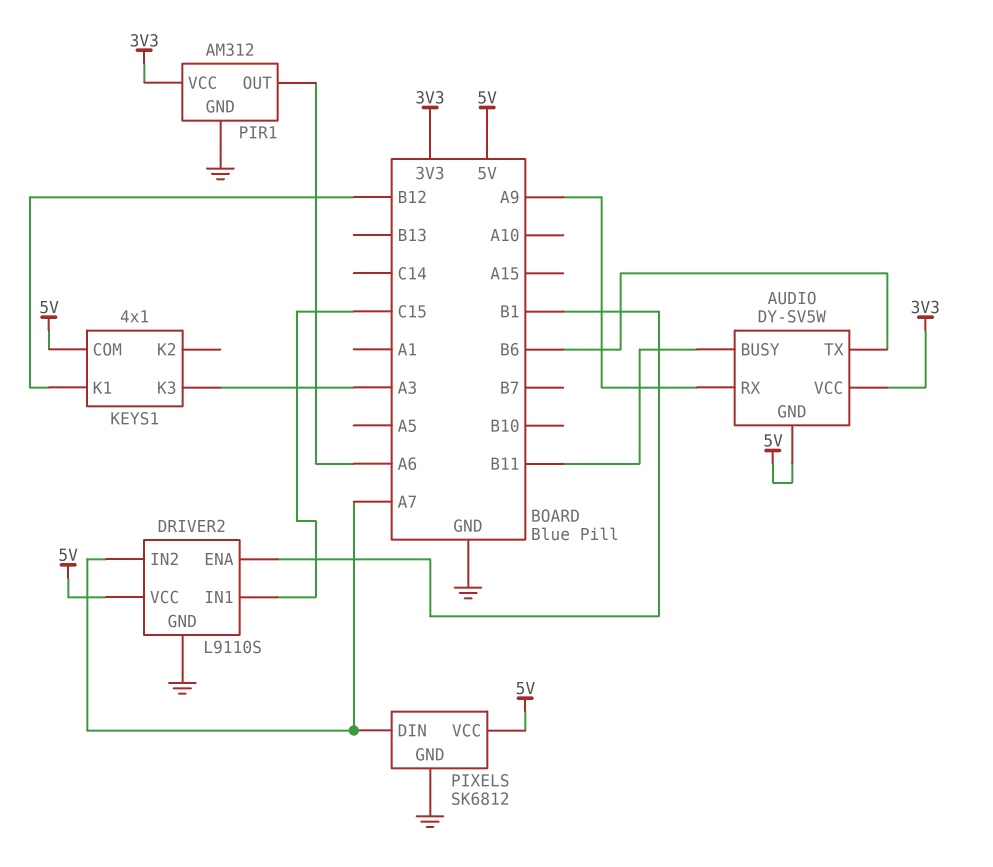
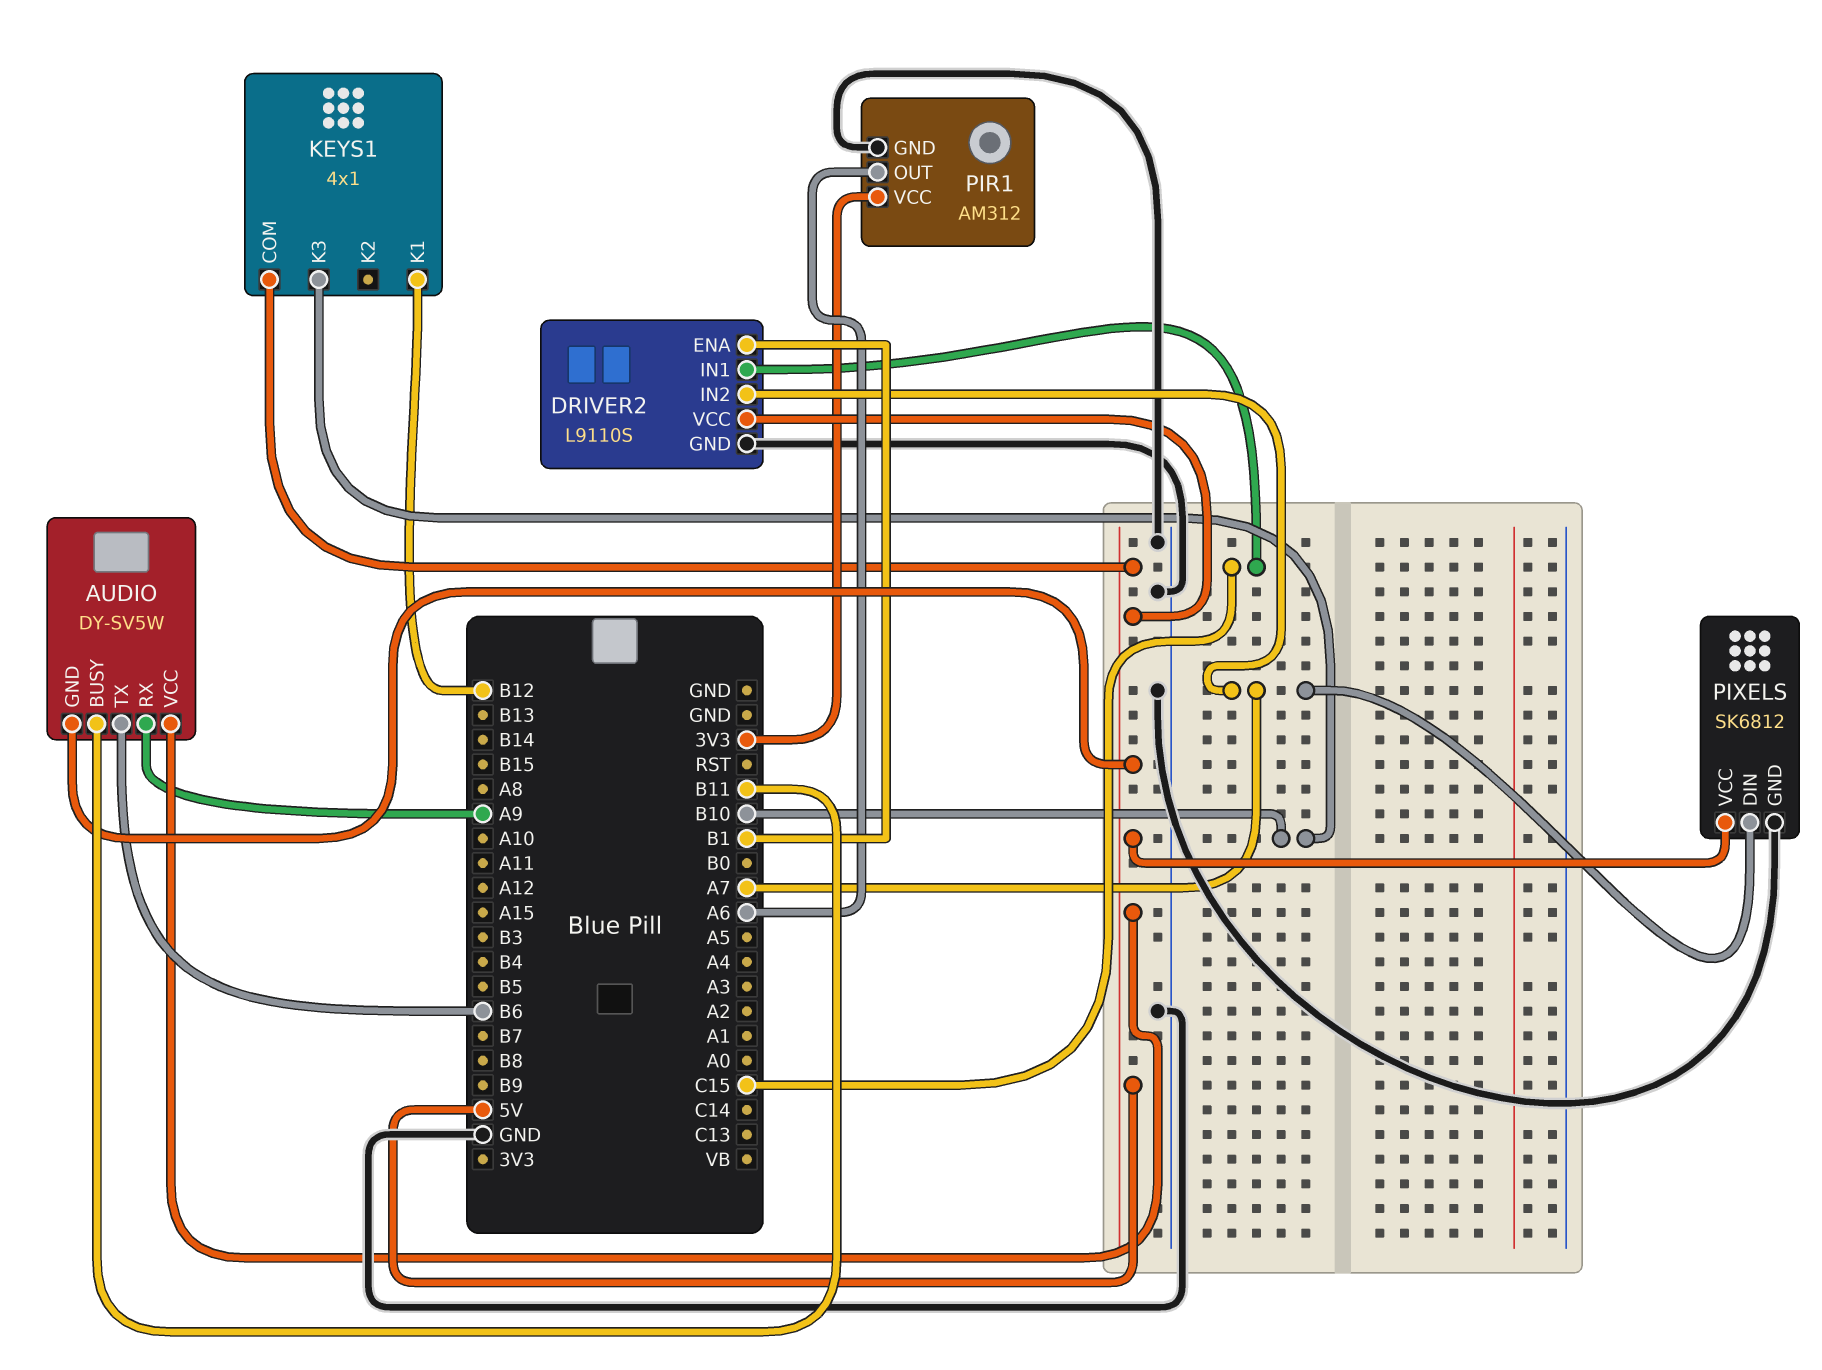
AUDIO pin VCC: 3V3 -> 5V
KEYS1 pin K3: A3 -> B10

